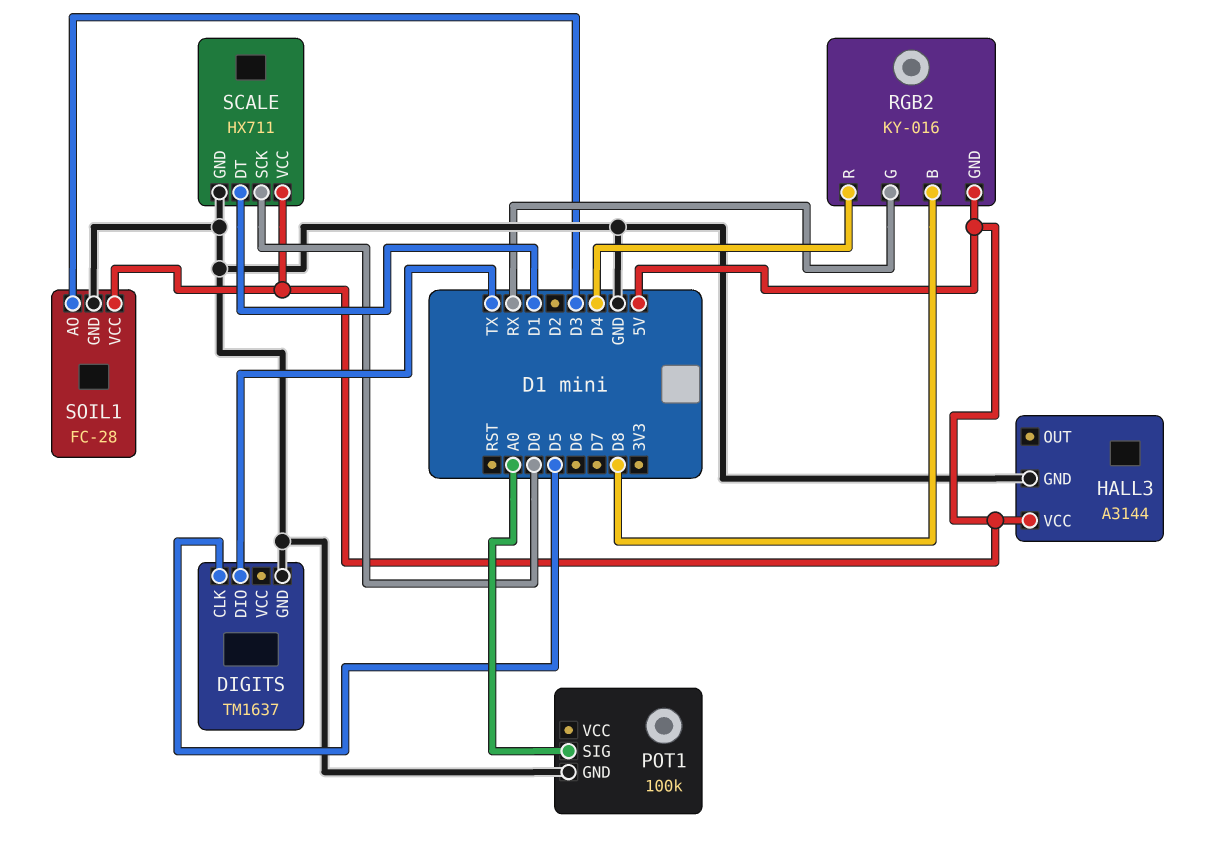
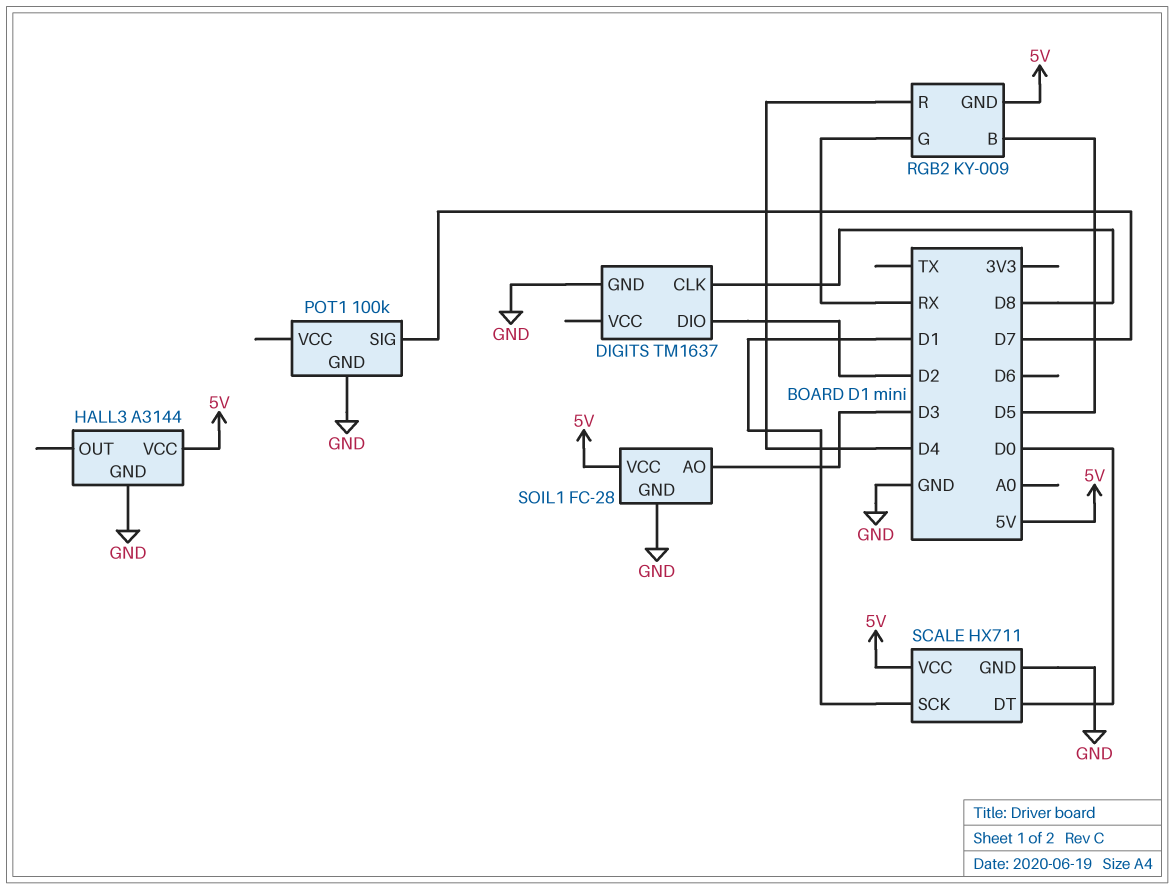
DIGITS pin CLK: D5 -> D8
DIGITS pin DIO: TX -> D2
POT1 pin SIG: A0 -> D7
RGB2: KY-016 -> KY-009
RGB2 pin B: D8 -> D5
SCALE pin DT: D1 -> D0
SCALE pin SCK: D0 -> D1

